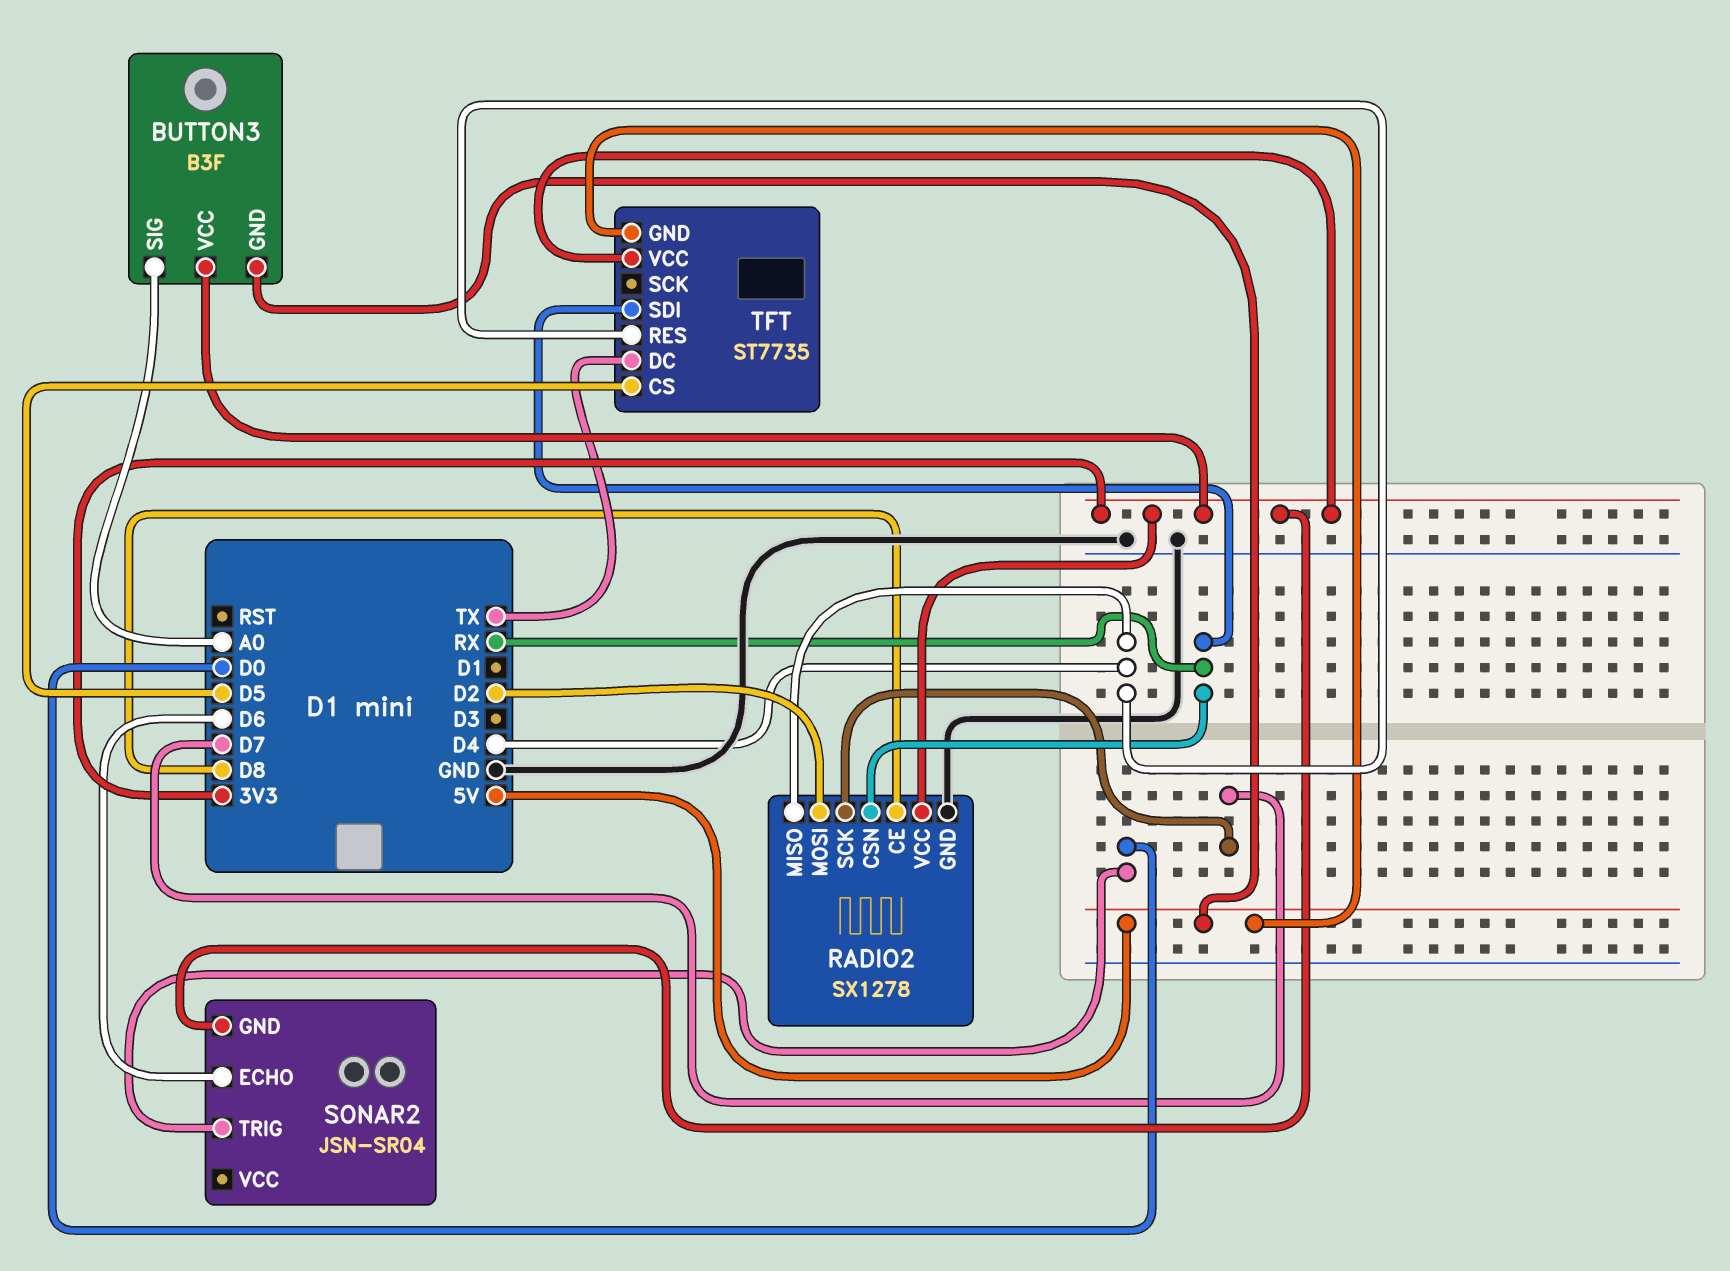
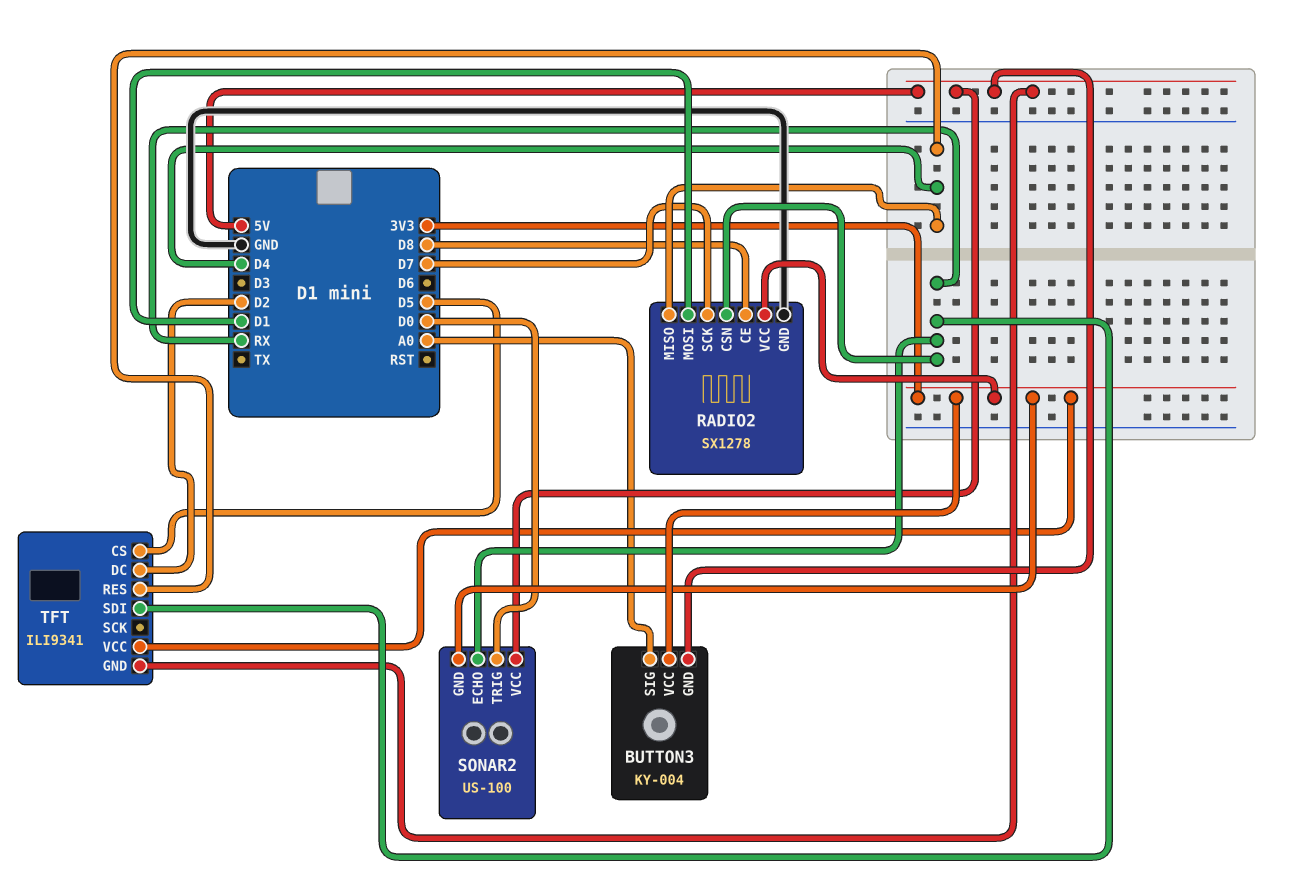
BUTTON3: B3F -> KY-004
RADIO2 pin MOSI: D2 -> D1
SONAR2: JSN-SR04 -> US-100
SONAR2 pin ECHO: D6 -> RX
SONAR2 pin VCC: none -> 5V
TFT: ST7735 -> ILI9341
TFT pin DC: TX -> D2

